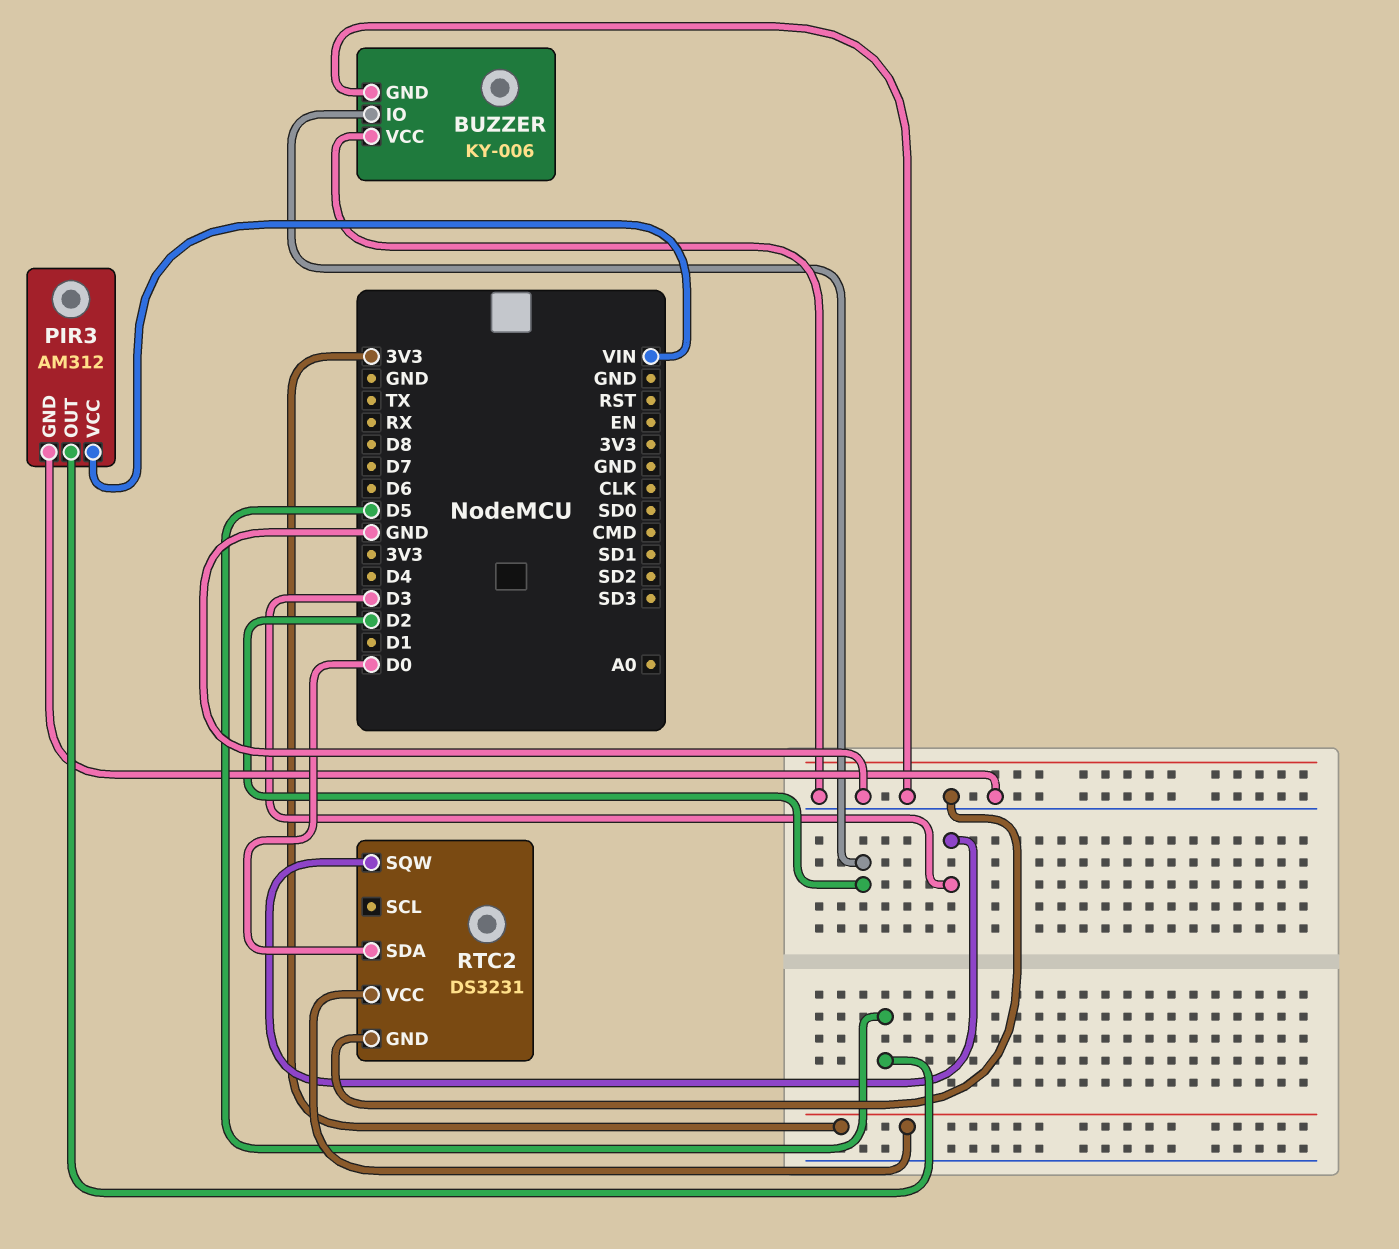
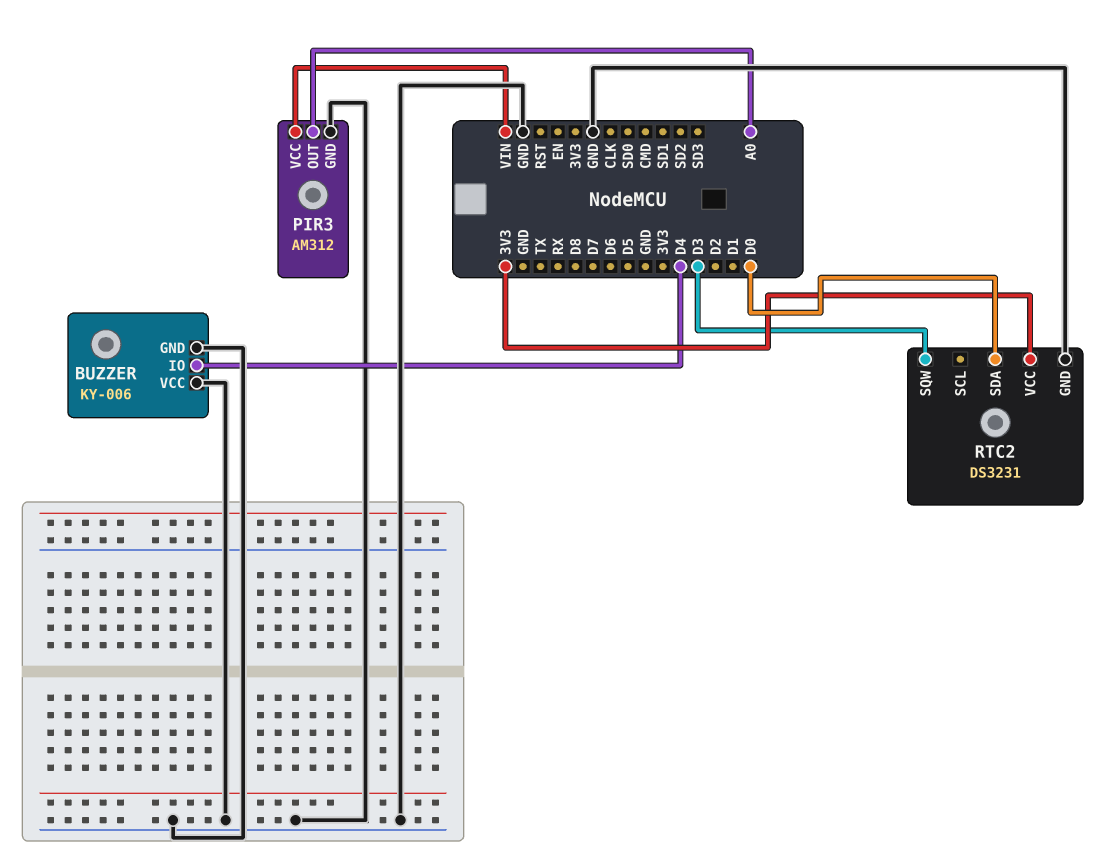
BUZZER pin IO: D2 -> D4
PIR3 pin OUT: D5 -> A0

